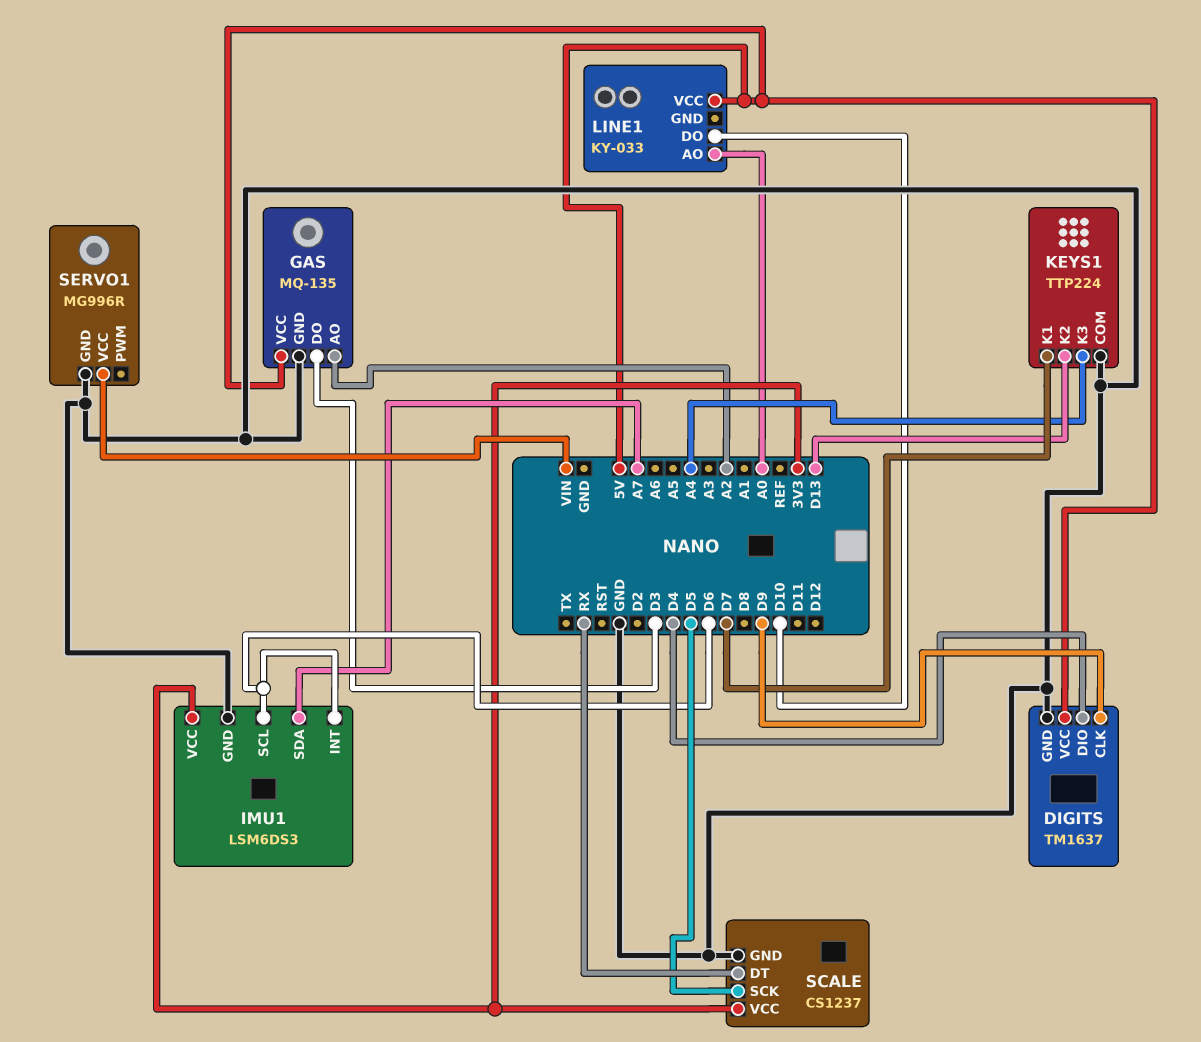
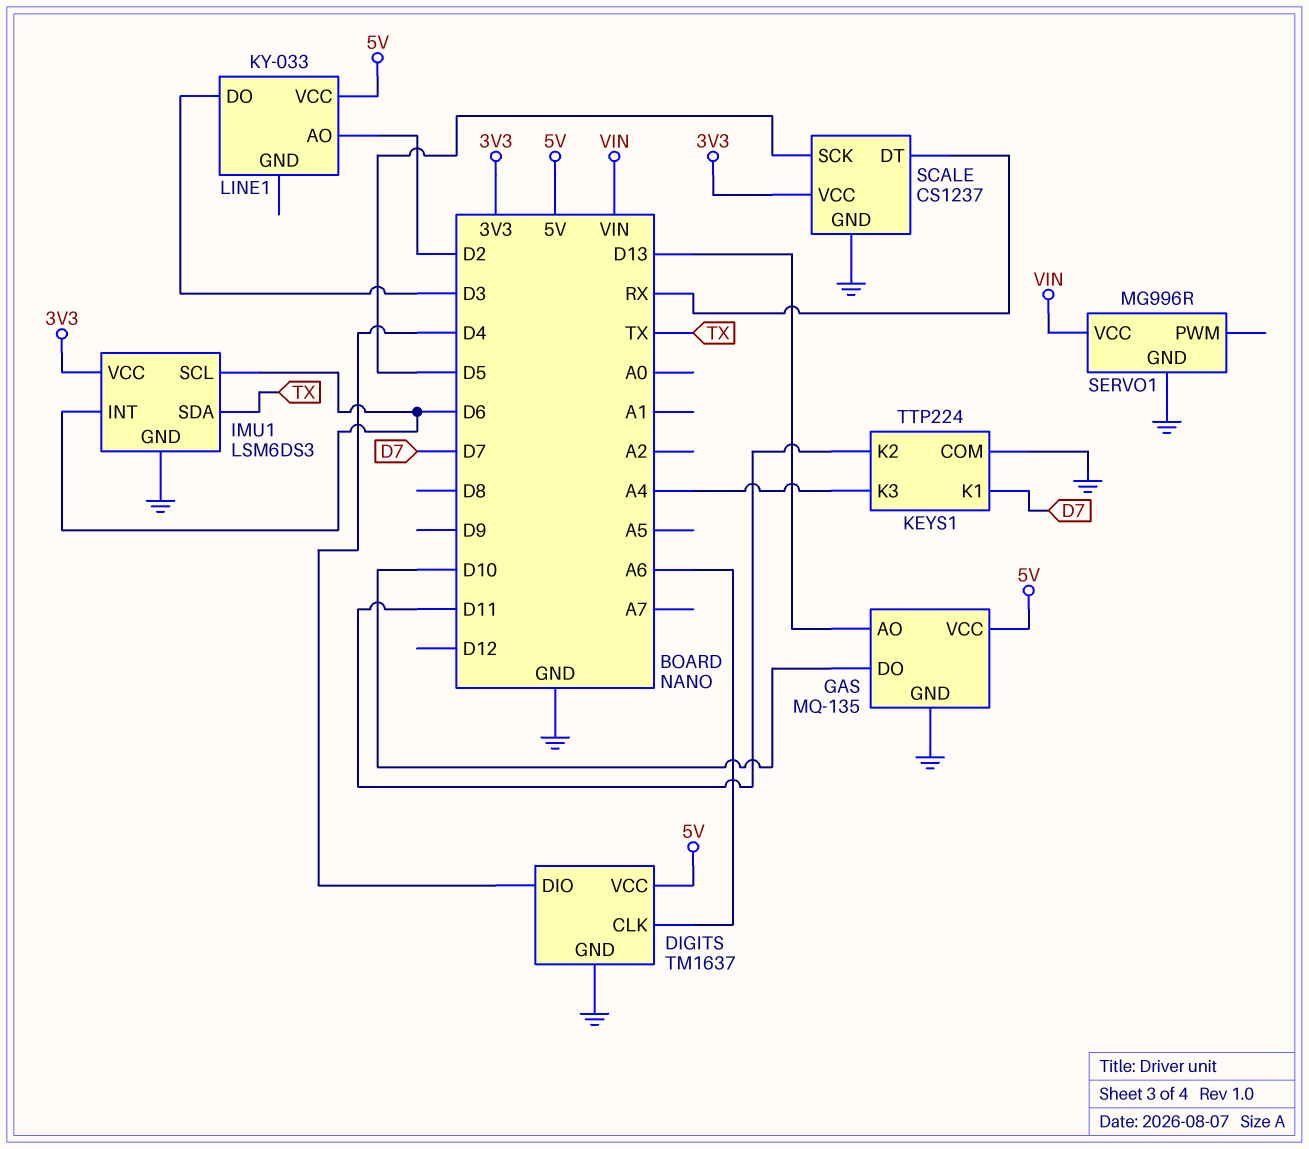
DIGITS pin CLK: D9 -> A6
GAS pin AO: A2 -> D13
GAS pin DO: D3 -> D10
IMU1 pin SDA: A7 -> TX
KEYS1 pin K2: D13 -> D11
LINE1 pin AO: A0 -> D2
LINE1 pin DO: D10 -> D3

